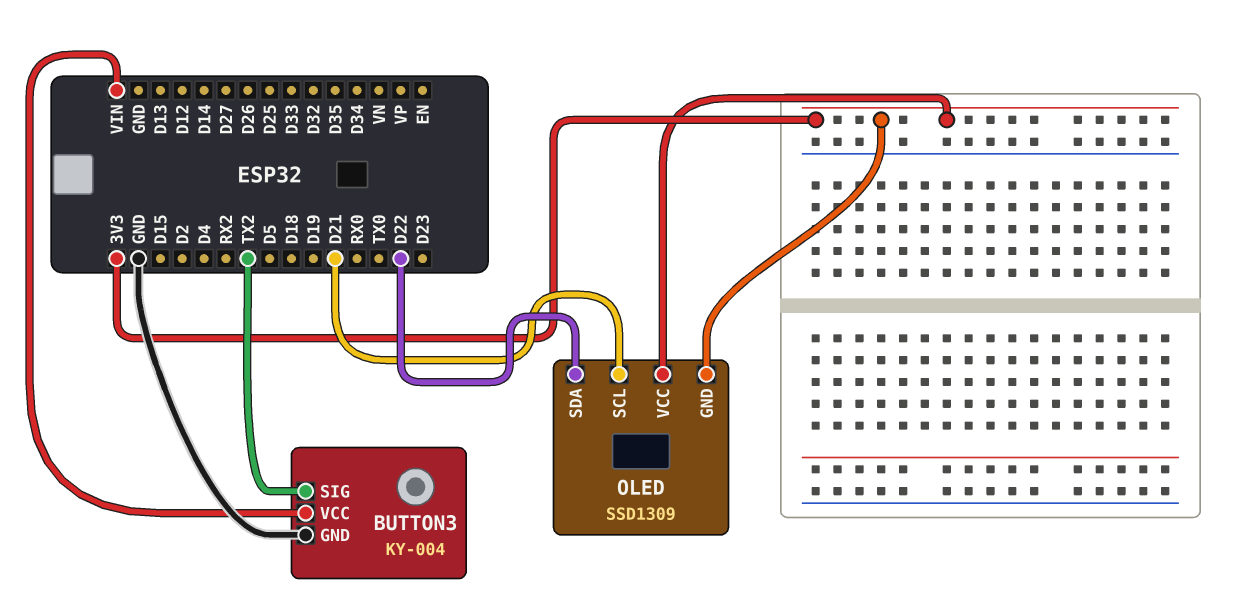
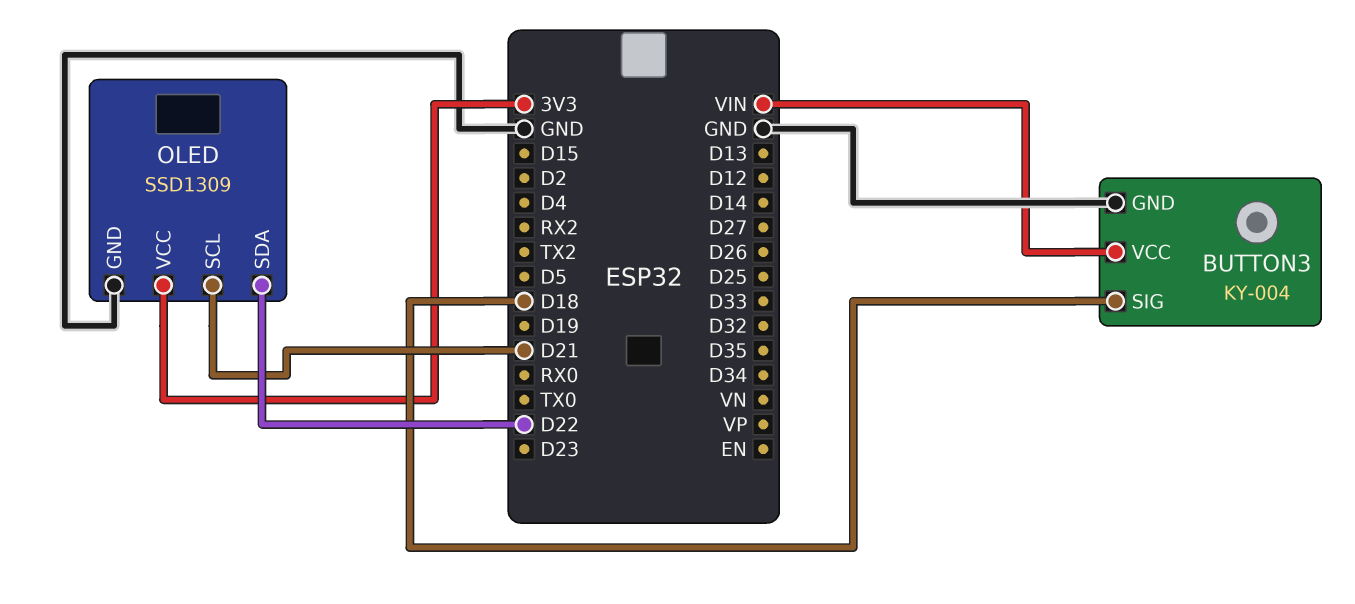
BUTTON3 pin SIG: TX2 -> D18
OLED pin GND: 3V3 -> GND

